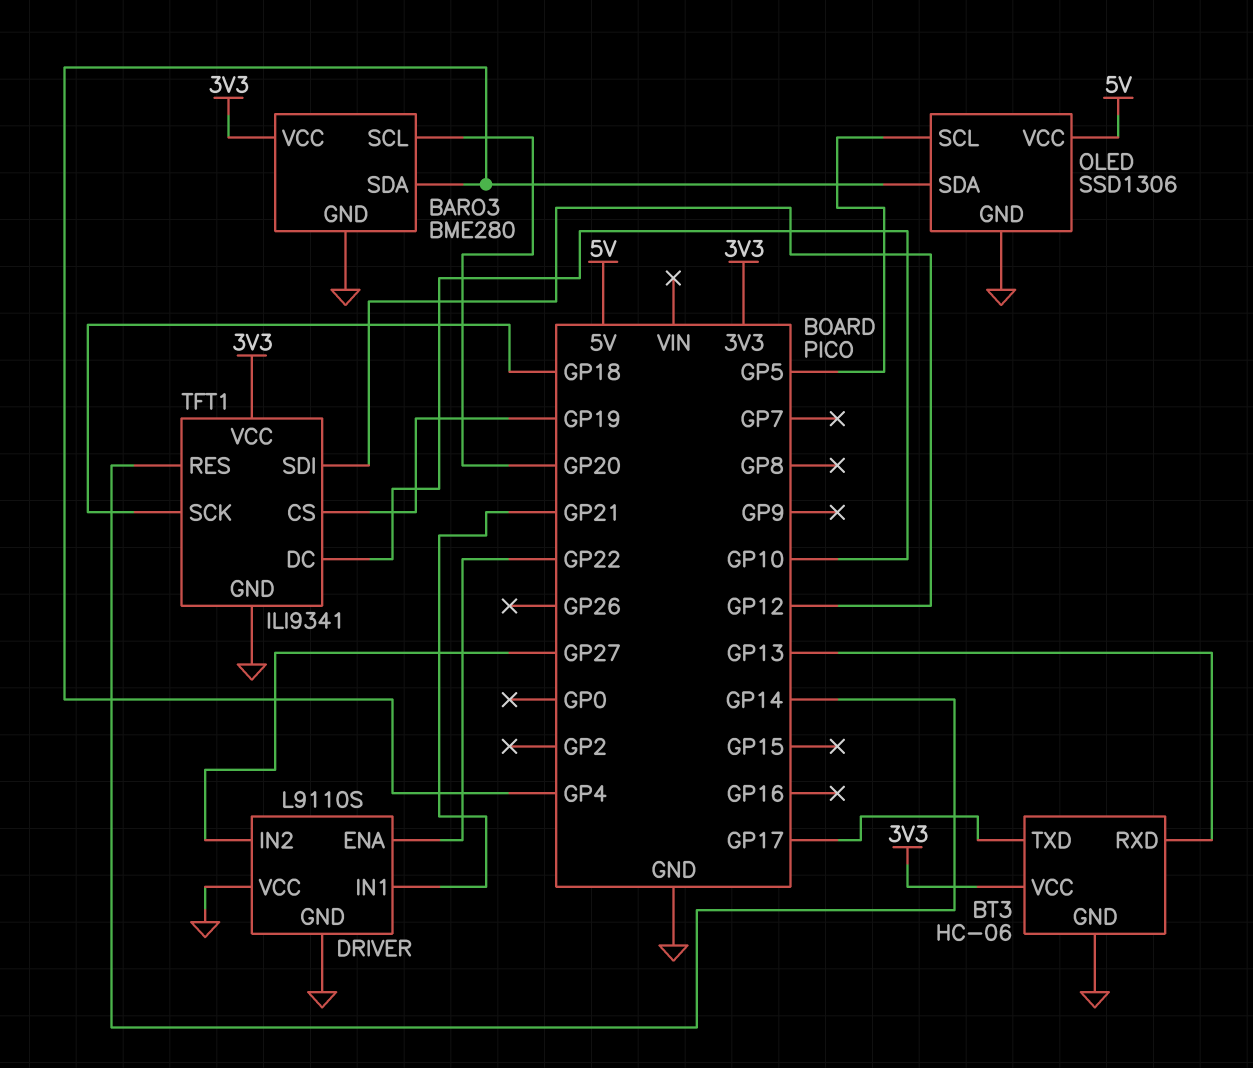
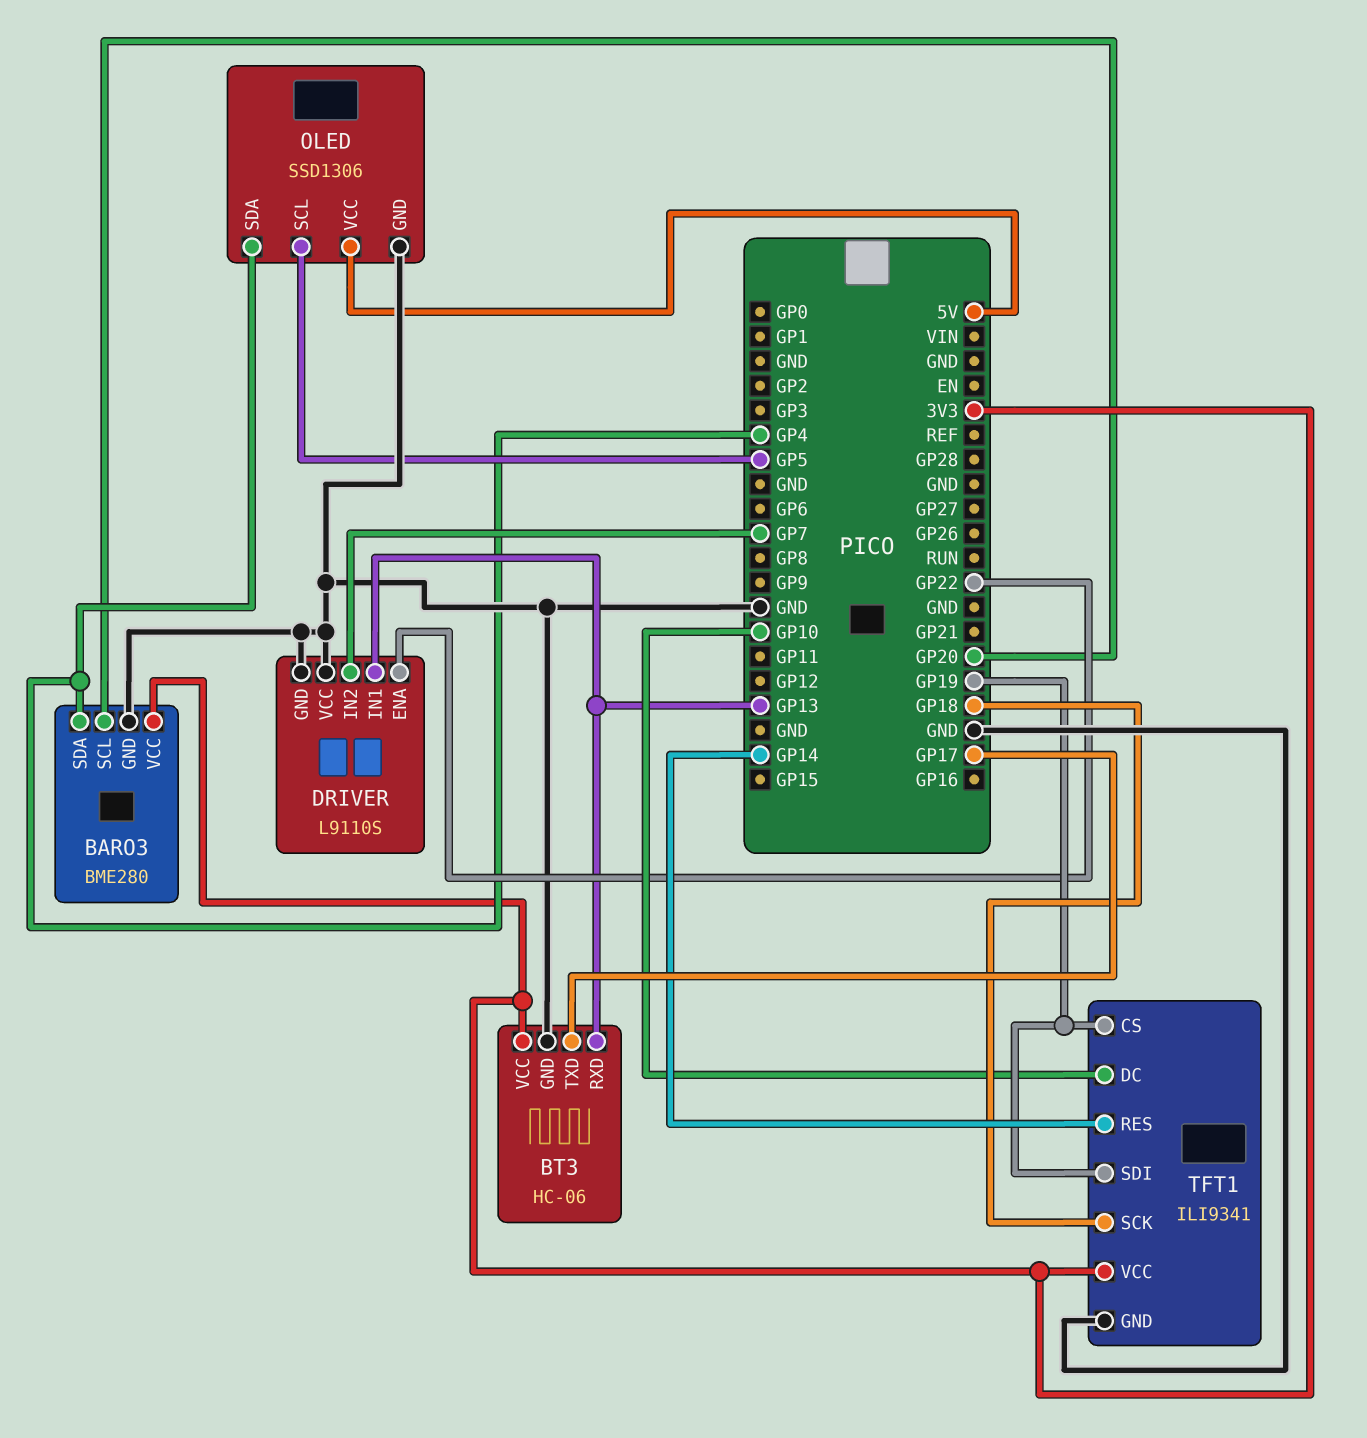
DRIVER pin IN1: GP21 -> GP13
DRIVER pin IN2: GP27 -> GP7
TFT1 pin SDI: GP12 -> GP19

